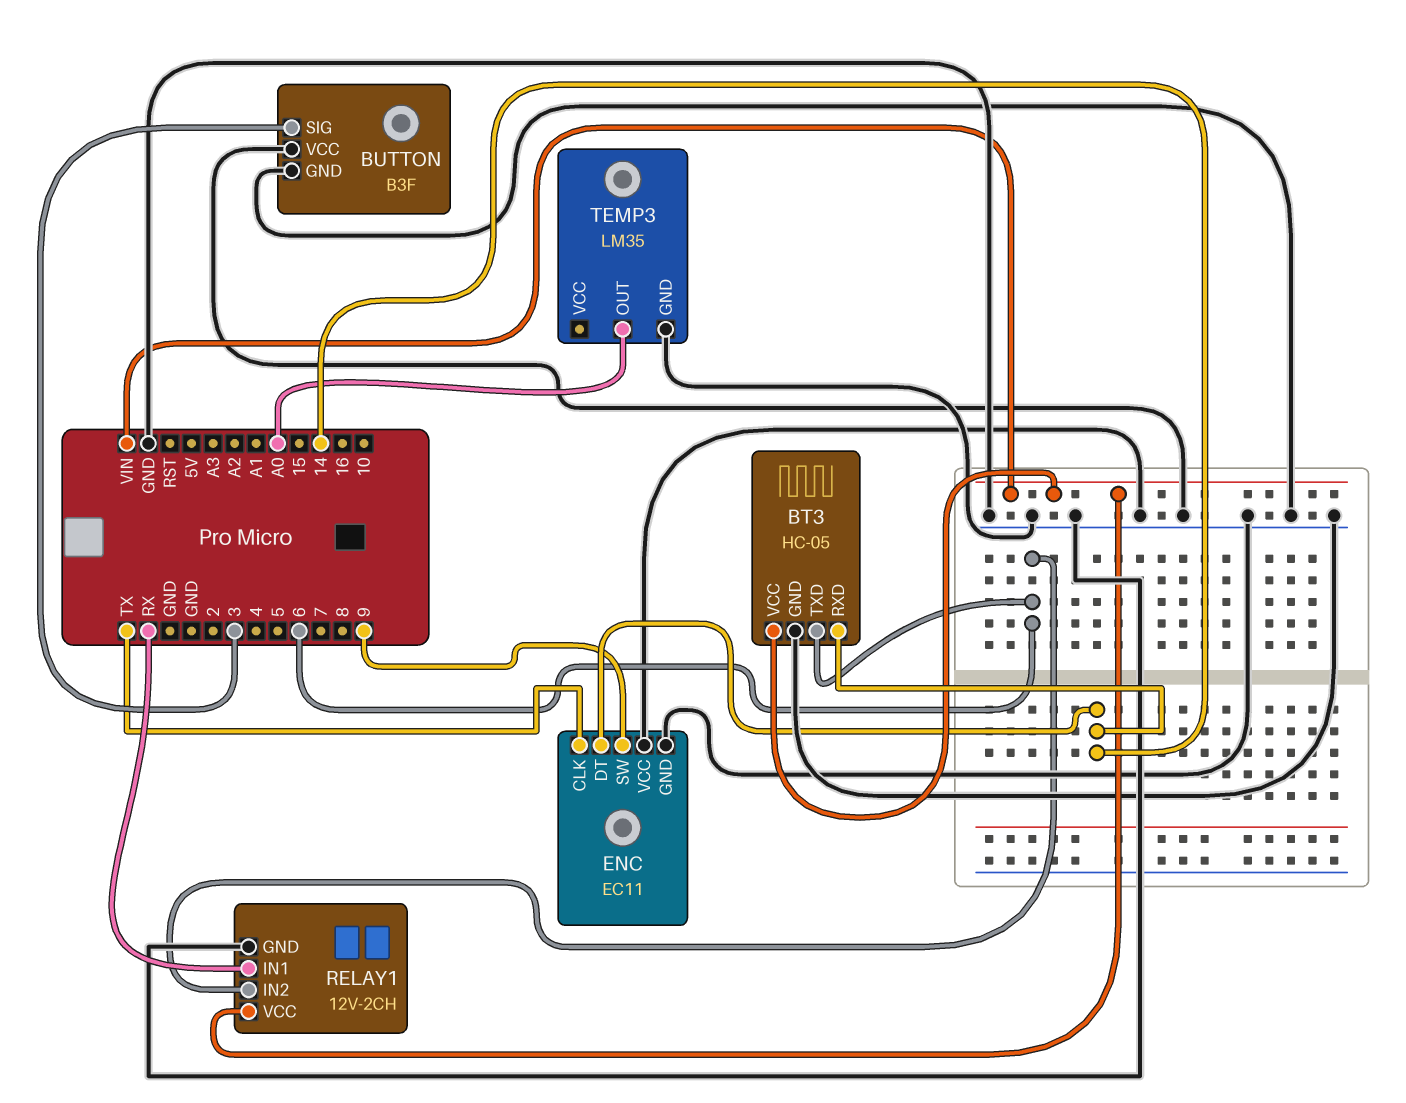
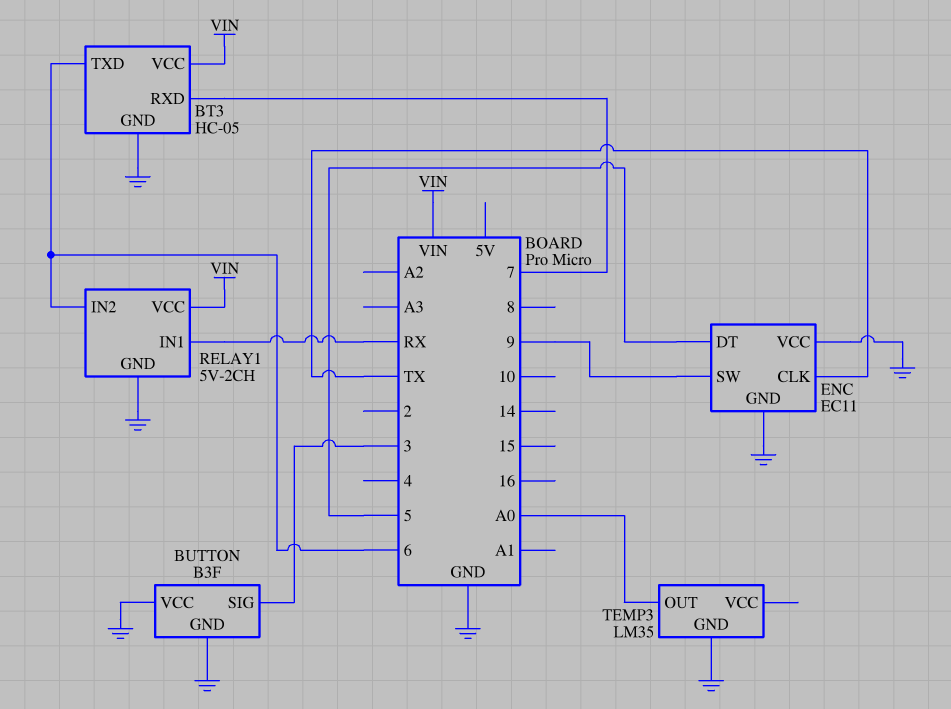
BT3 pin RXD: 14 -> 7
ENC pin DT: 14 -> 5
RELAY1: 12V-2CH -> 5V-2CH

